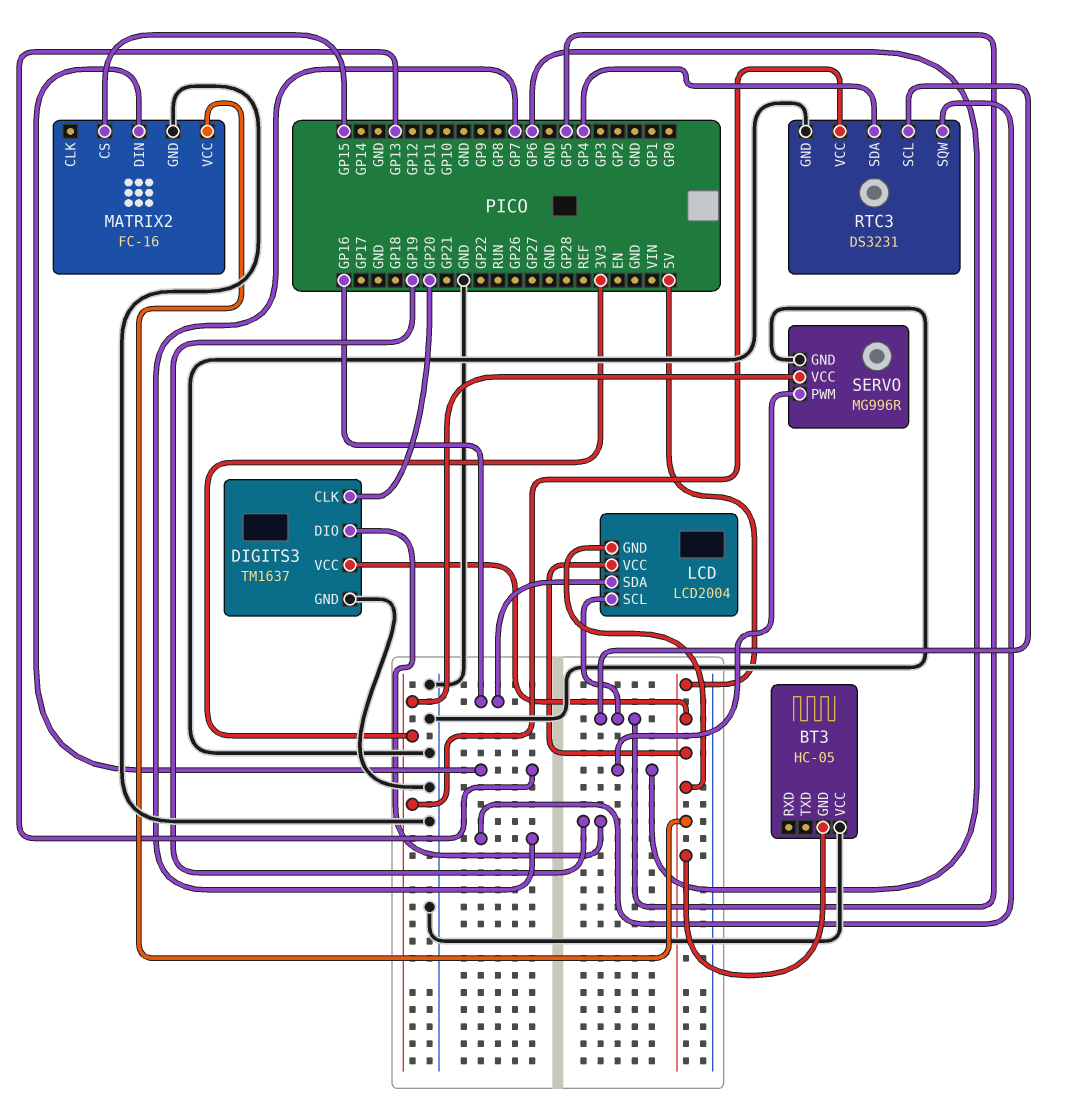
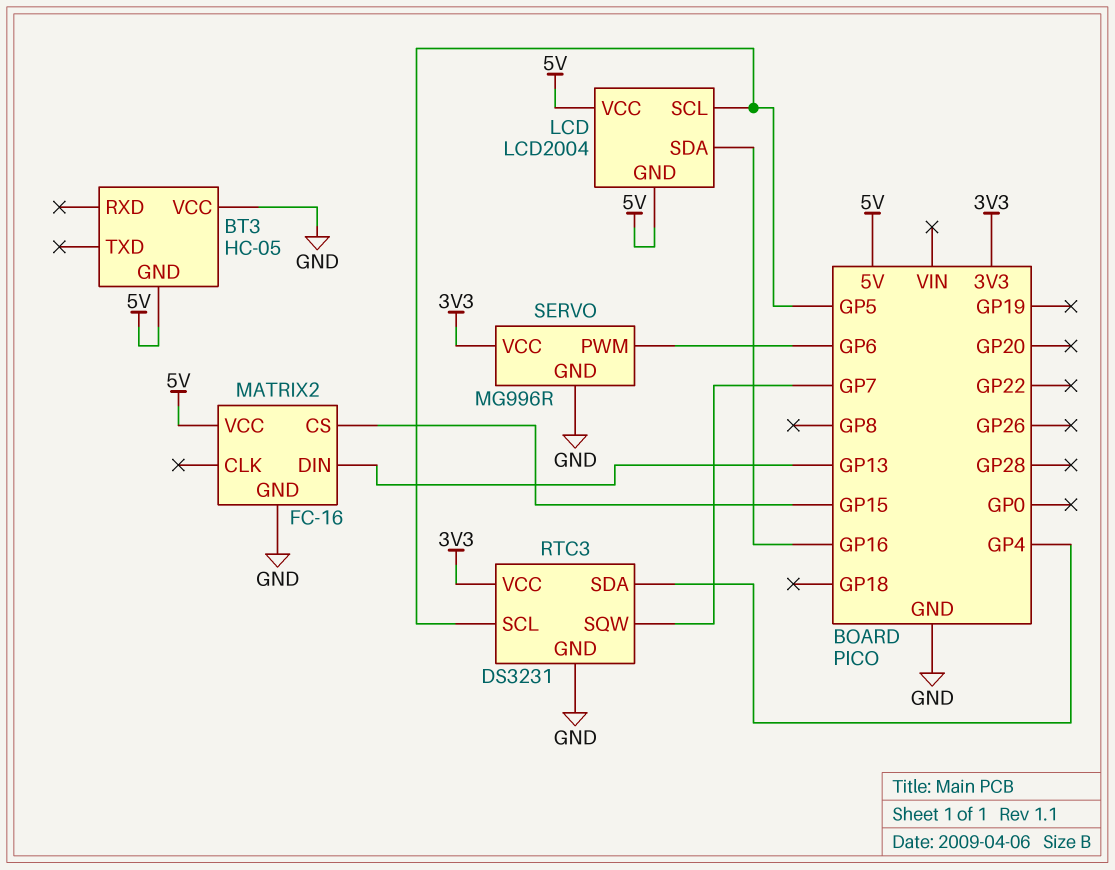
DIGITS3: TM1637 -> none
DIGITS3 pin CLK: GP20 -> none
DIGITS3 pin DIO: GP19 -> none
DIGITS3 pin GND: GND -> none
DIGITS3 pin VCC: 5V -> none

